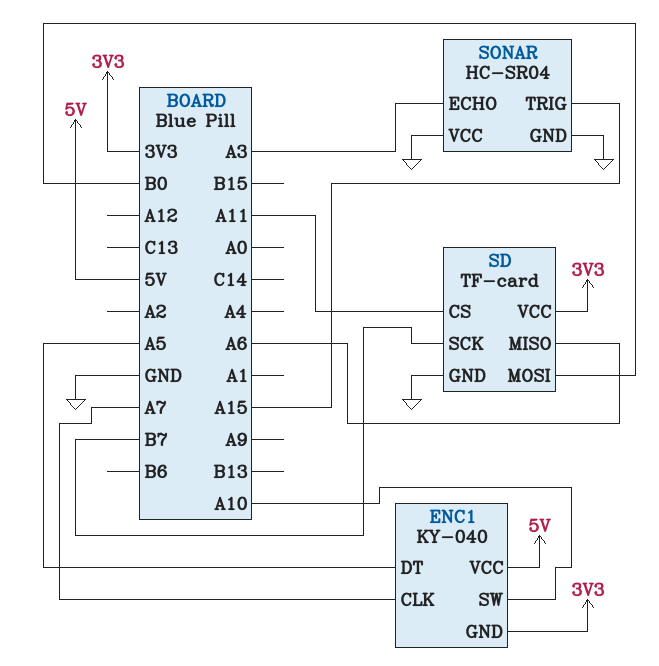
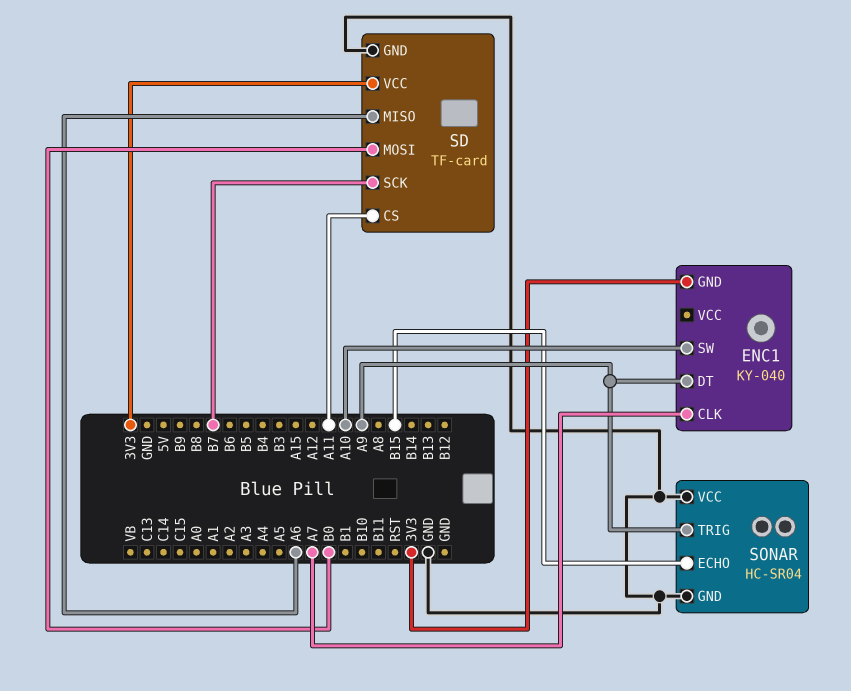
ENC1 pin DT: A5 -> A9
ENC1 pin VCC: 5V -> none
SONAR pin ECHO: A3 -> B15
SONAR pin TRIG: A15 -> A9

